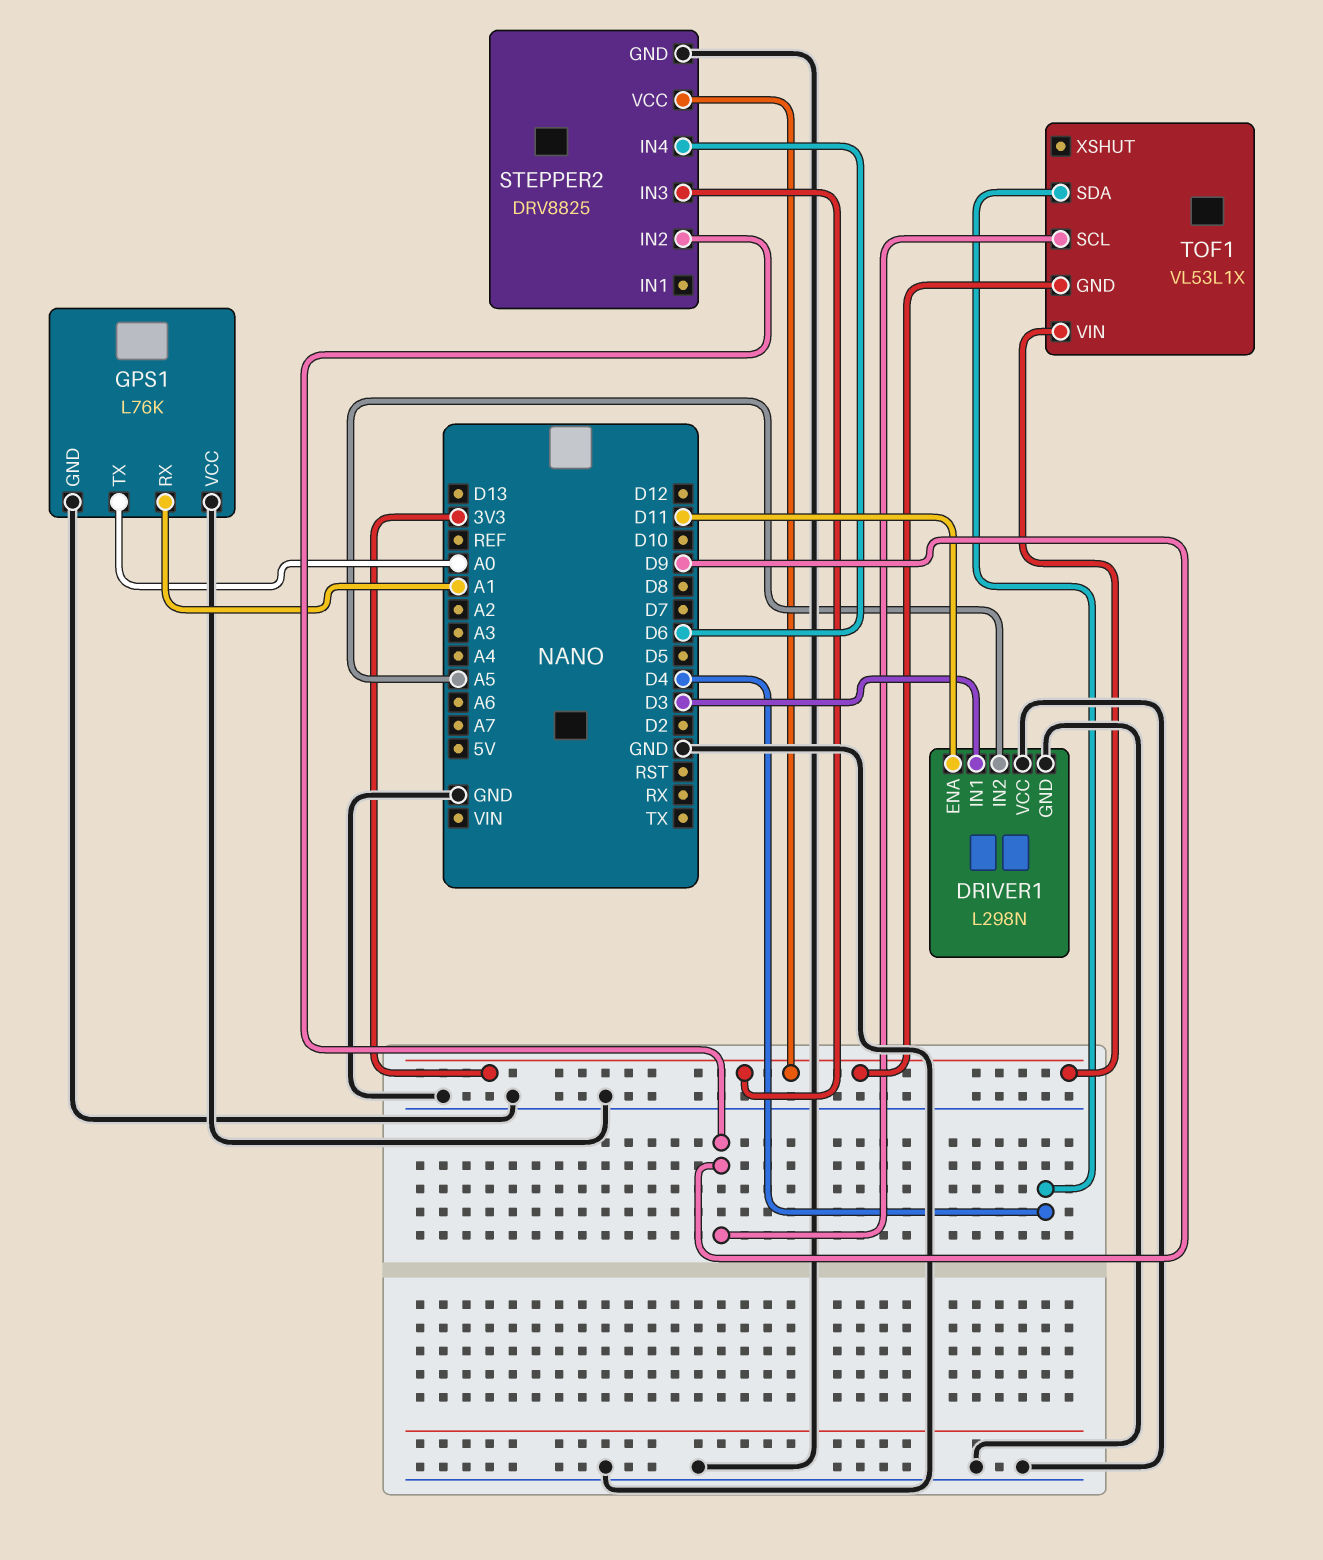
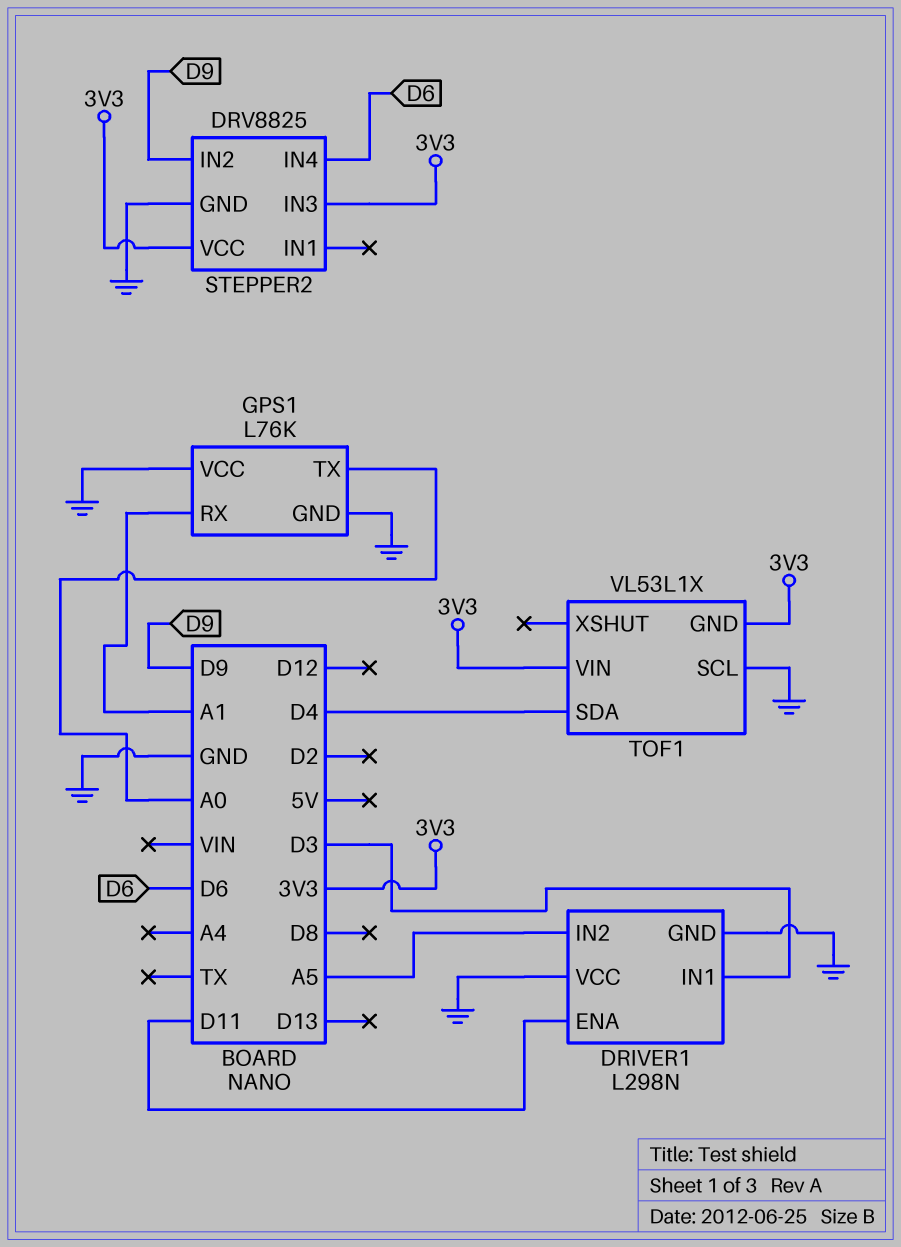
TOF1 pin SCL: D9 -> GND

